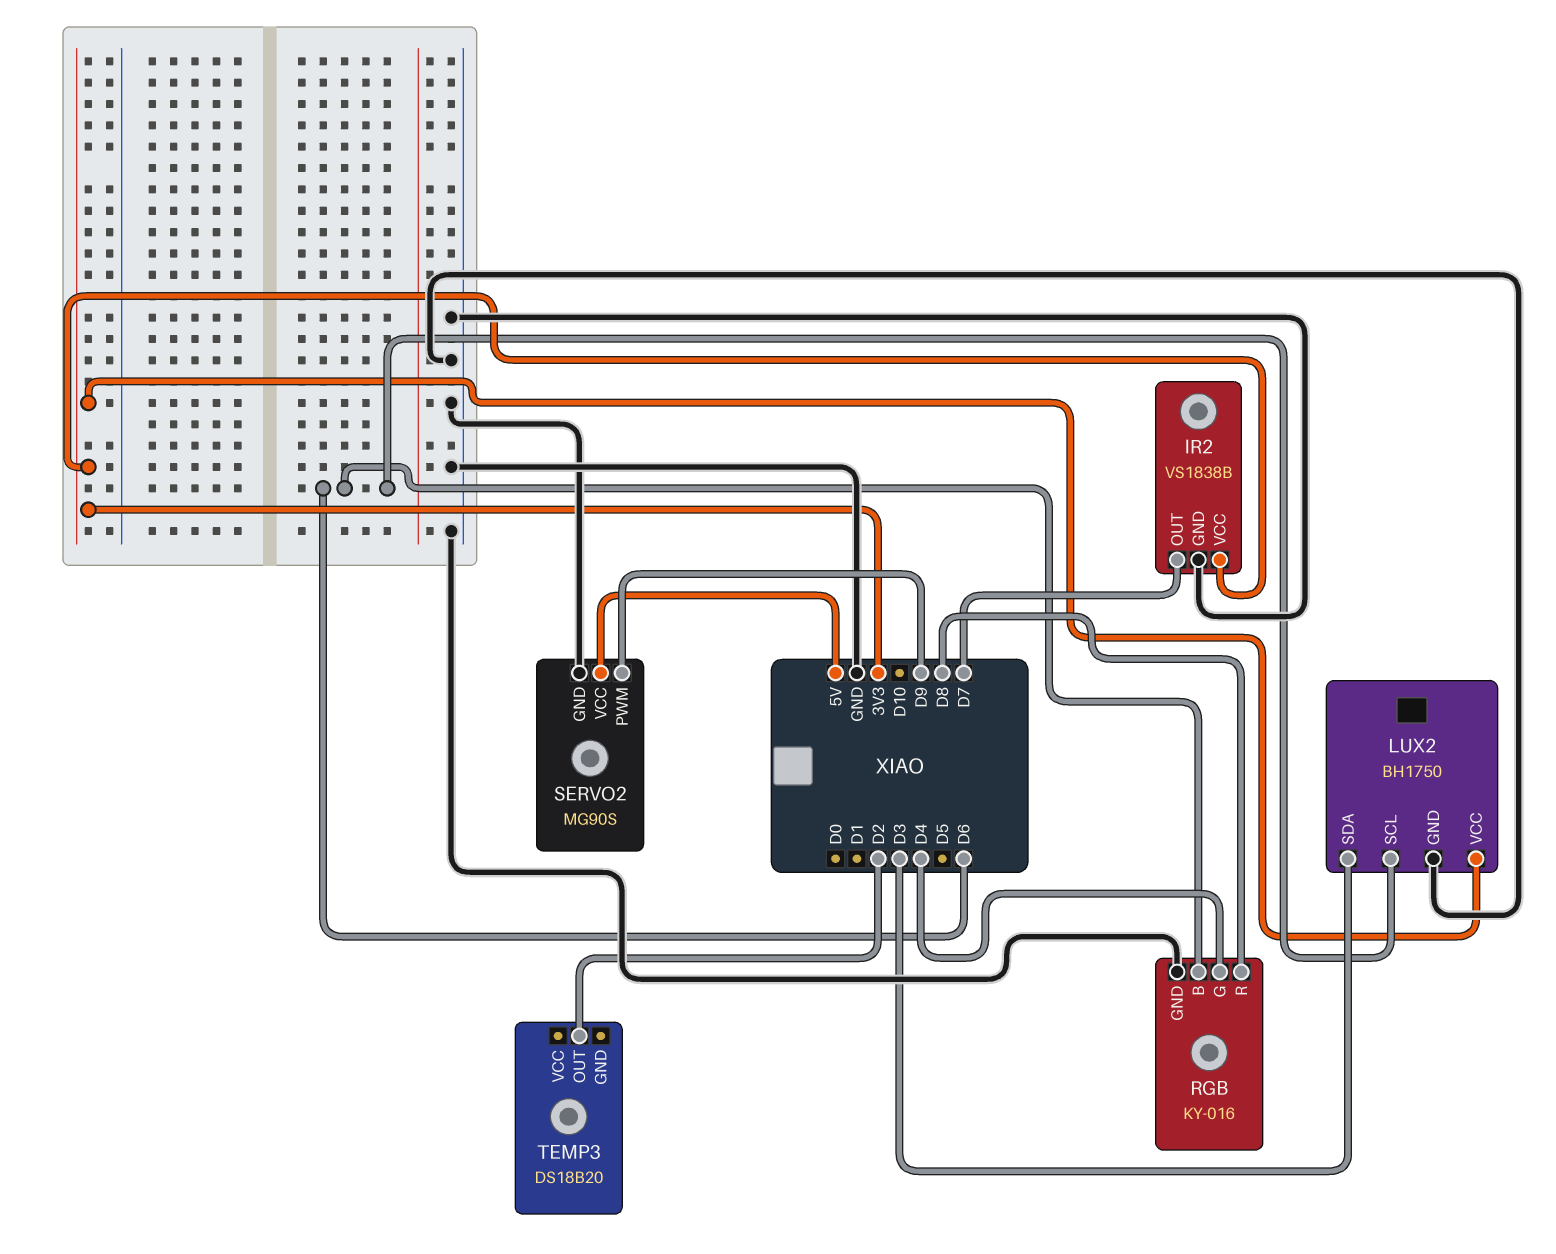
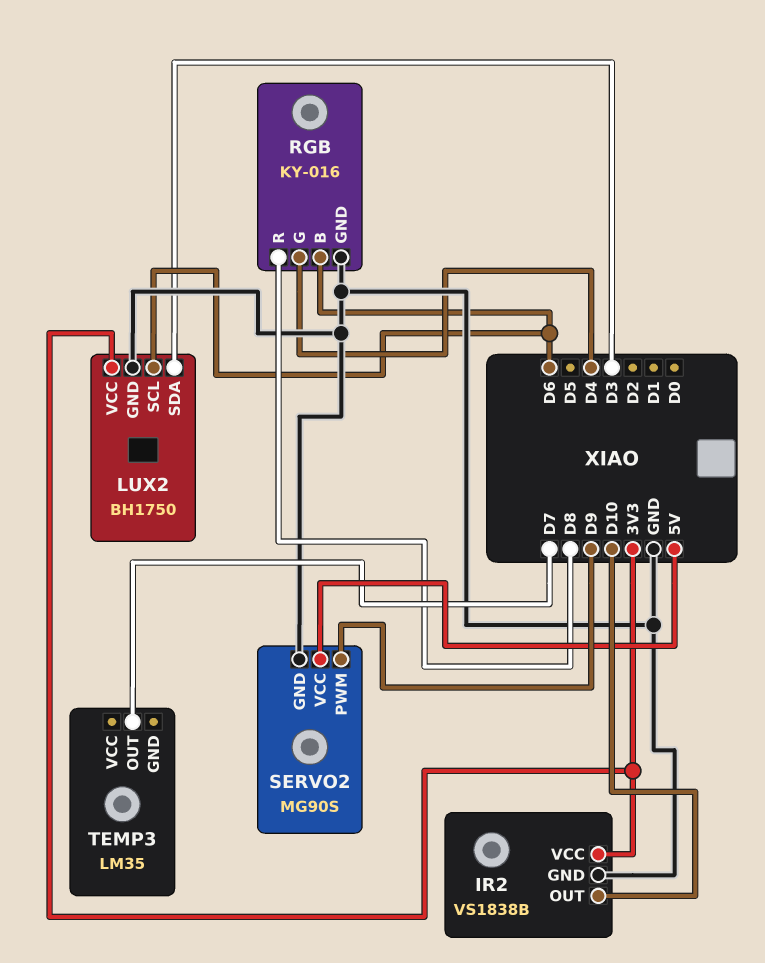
IR2 pin OUT: D7 -> D10
TEMP3: DS18B20 -> LM35
TEMP3 pin OUT: D2 -> D7

